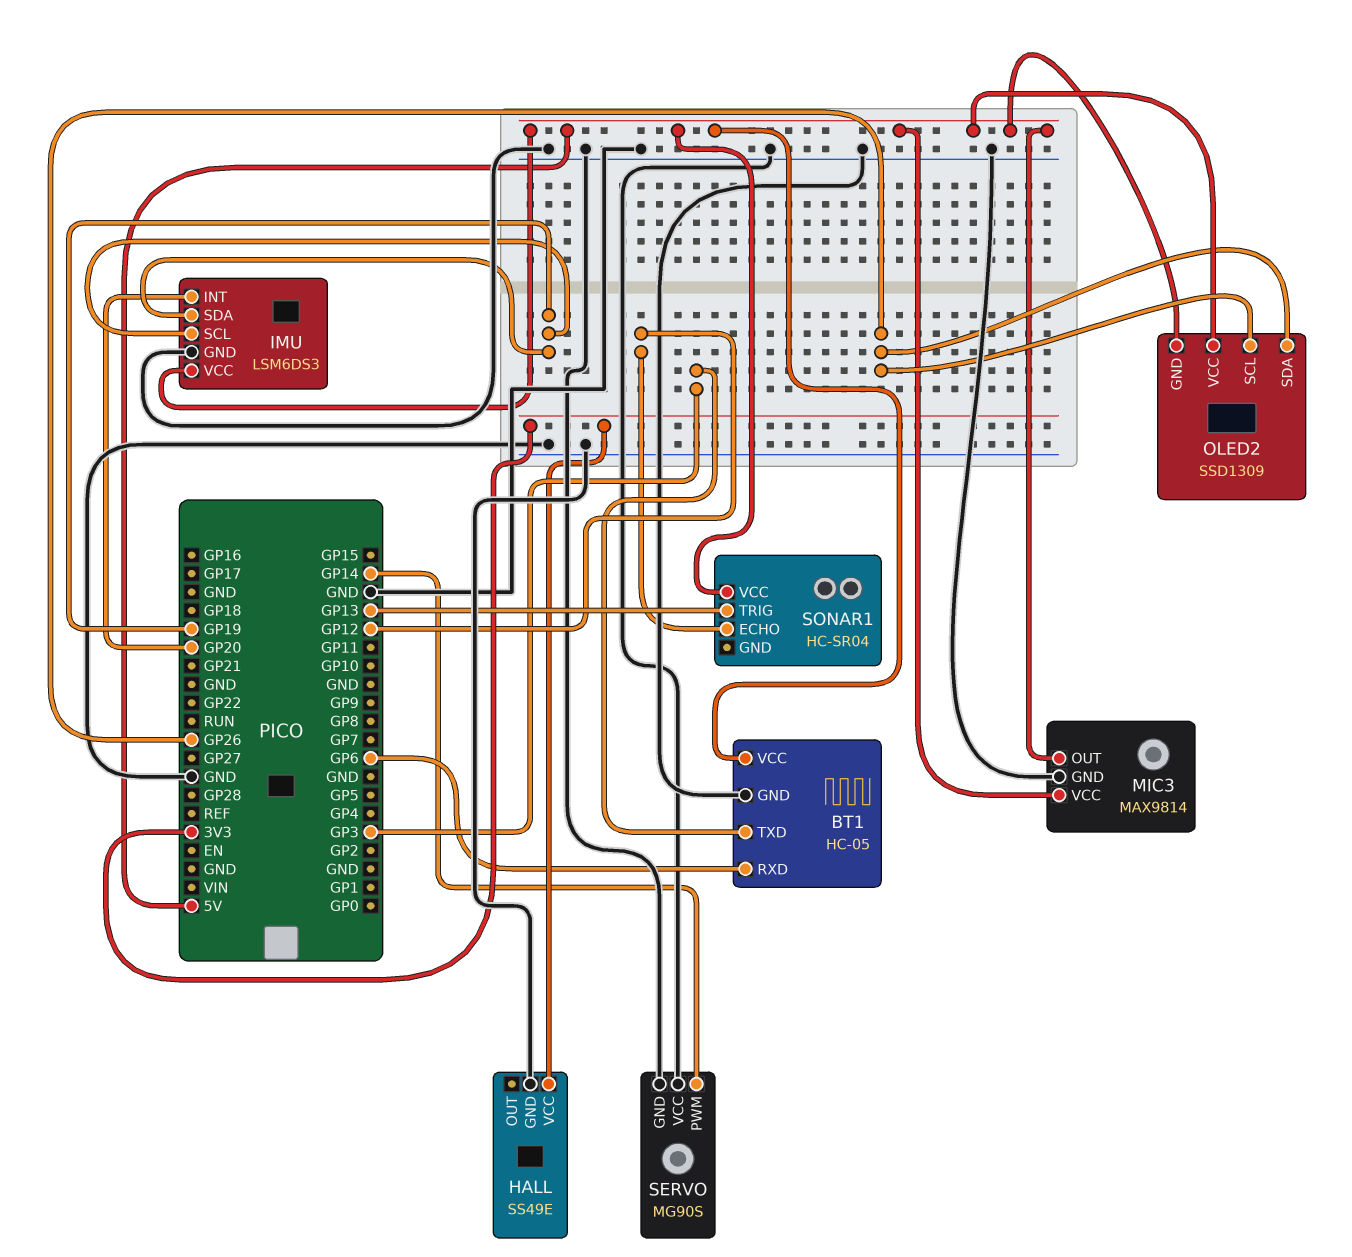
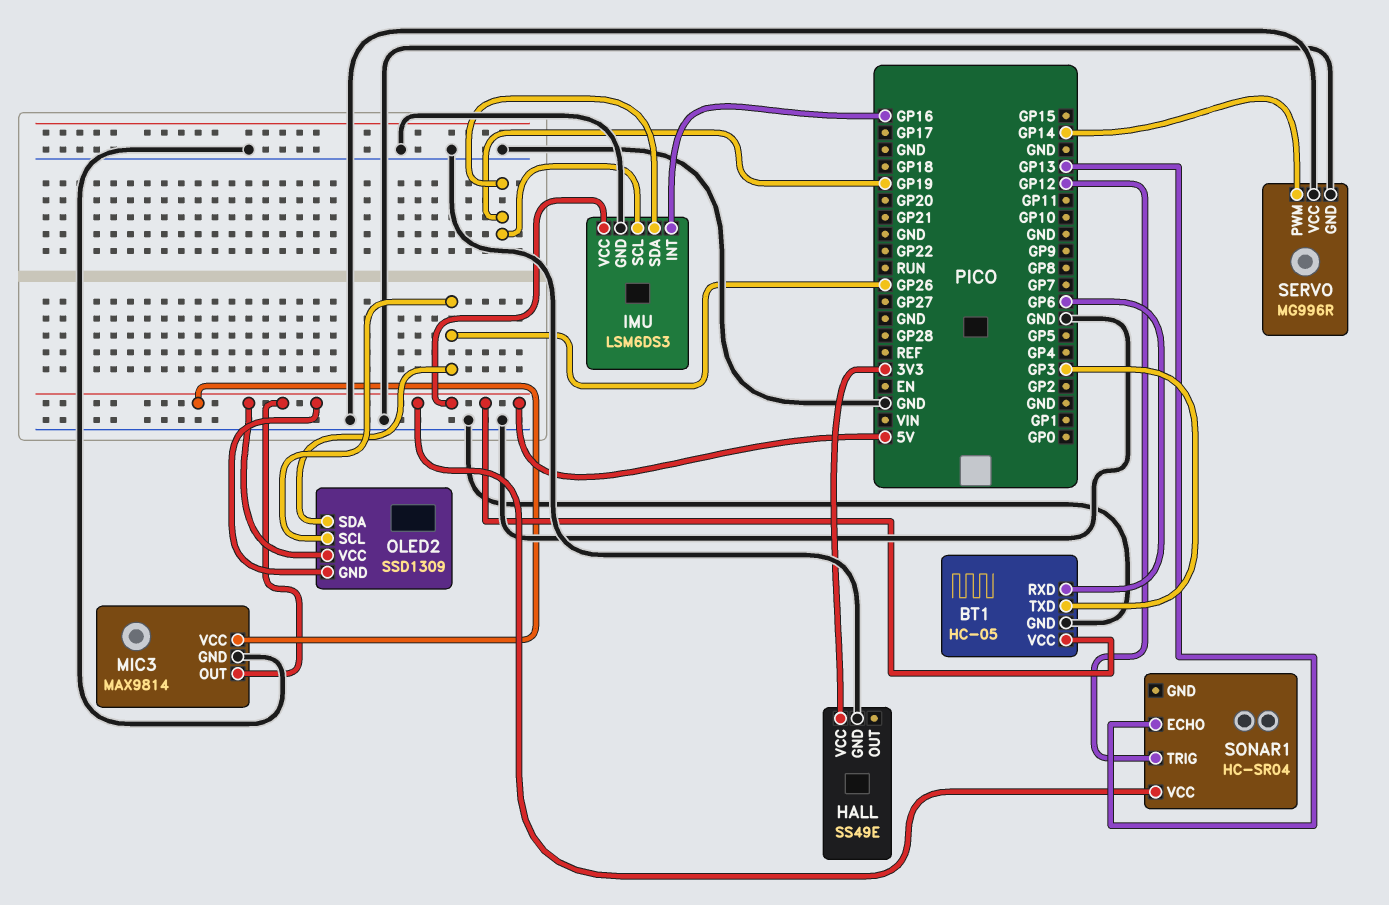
IMU pin INT: GP20 -> GP16
SERVO: MG90S -> MG996R
SONAR1 pin ECHO: GP12 -> GP13
SONAR1 pin TRIG: GP13 -> GP12

